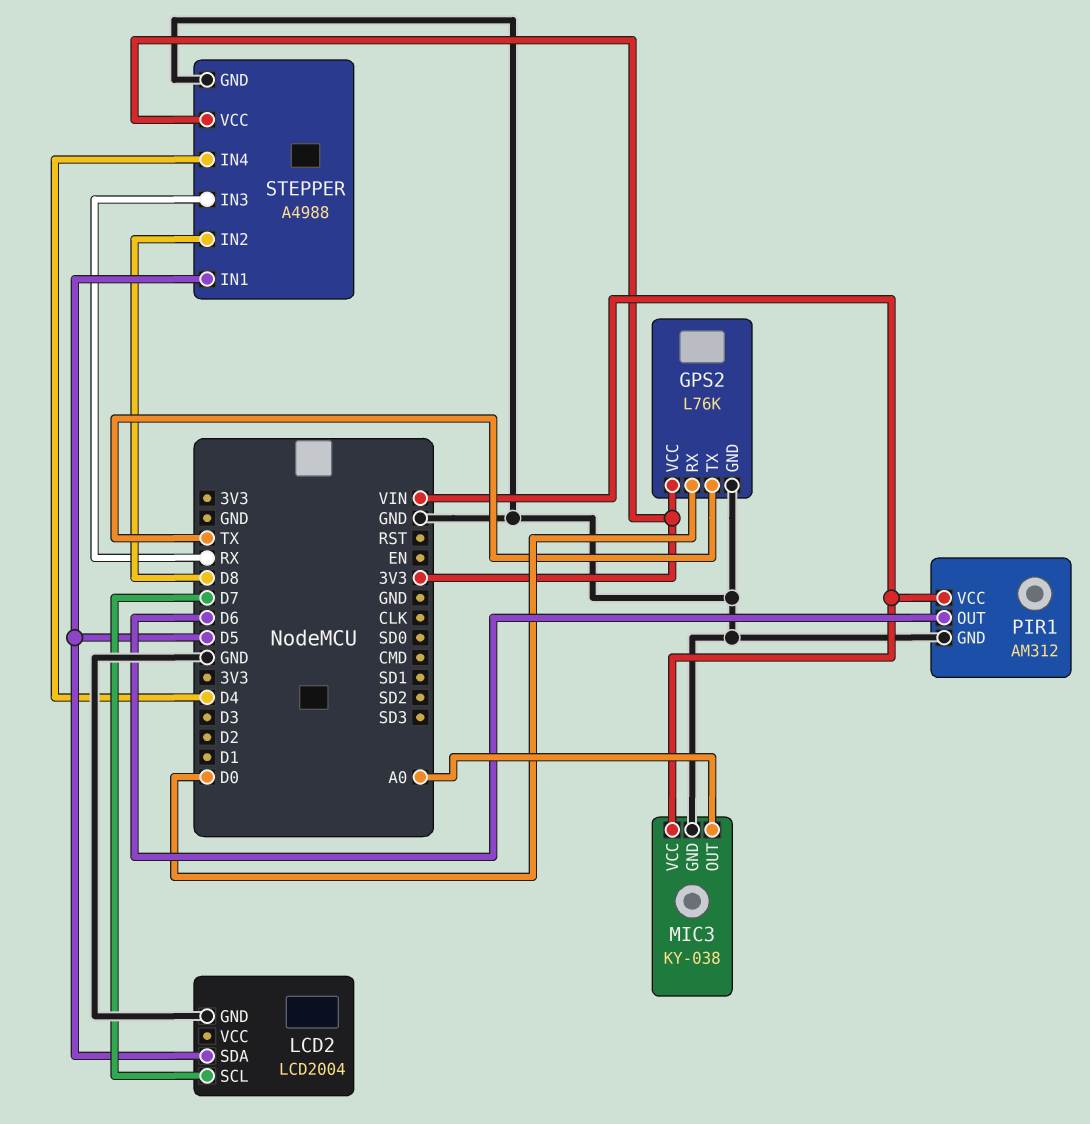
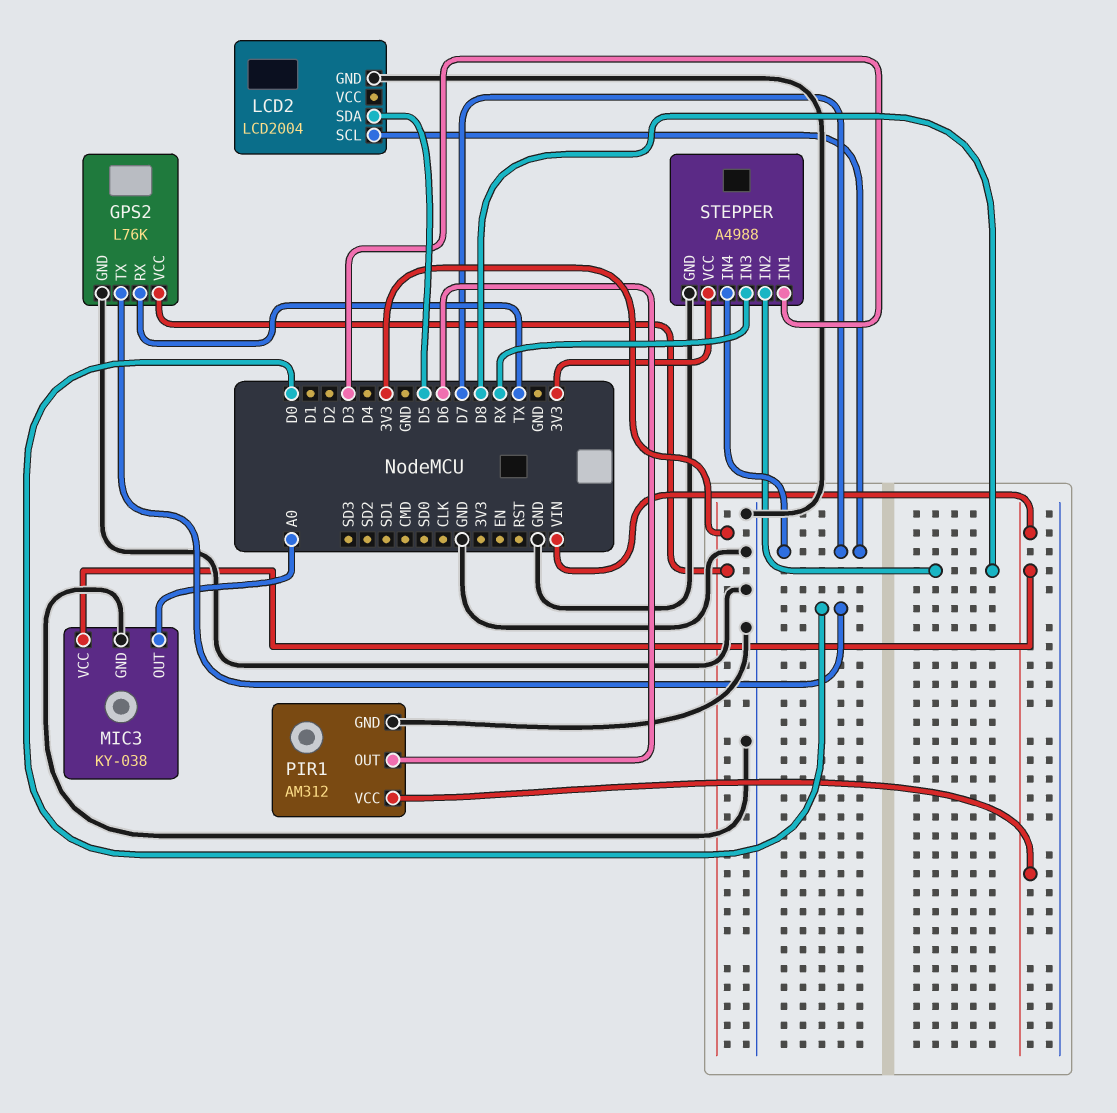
GPS2 pin RX: D0 -> TX
GPS2 pin TX: TX -> D0
STEPPER pin IN1: D5 -> D3
STEPPER pin IN4: D4 -> D7

